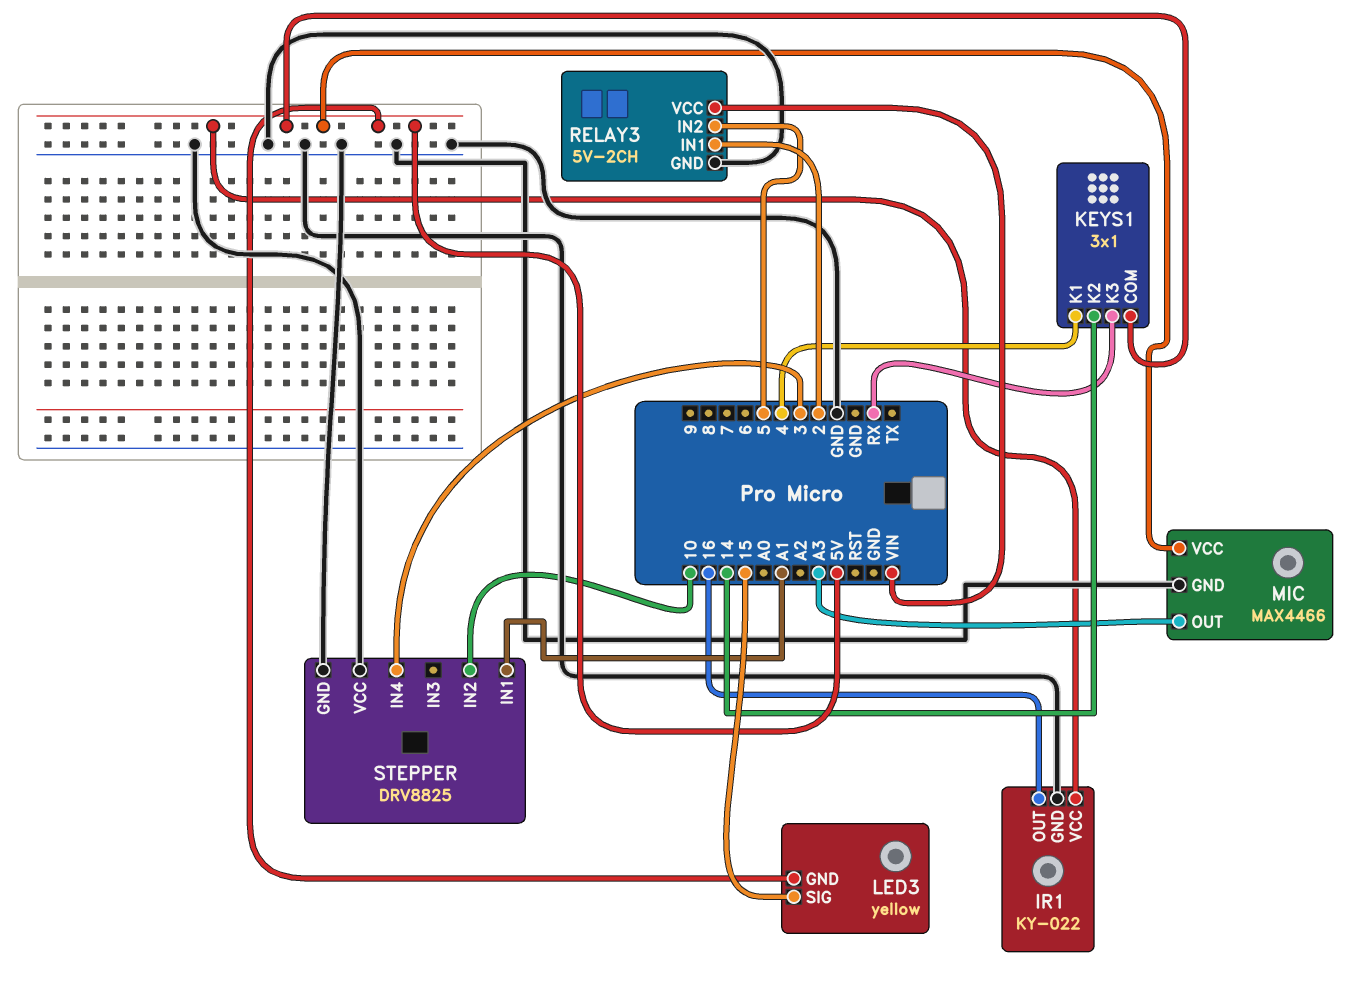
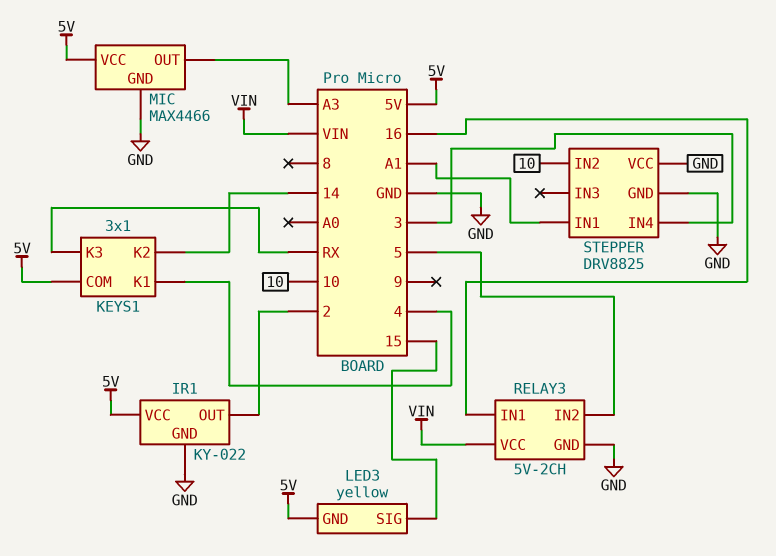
IR1 pin OUT: 16 -> 2
RELAY3 pin IN1: 2 -> 16

